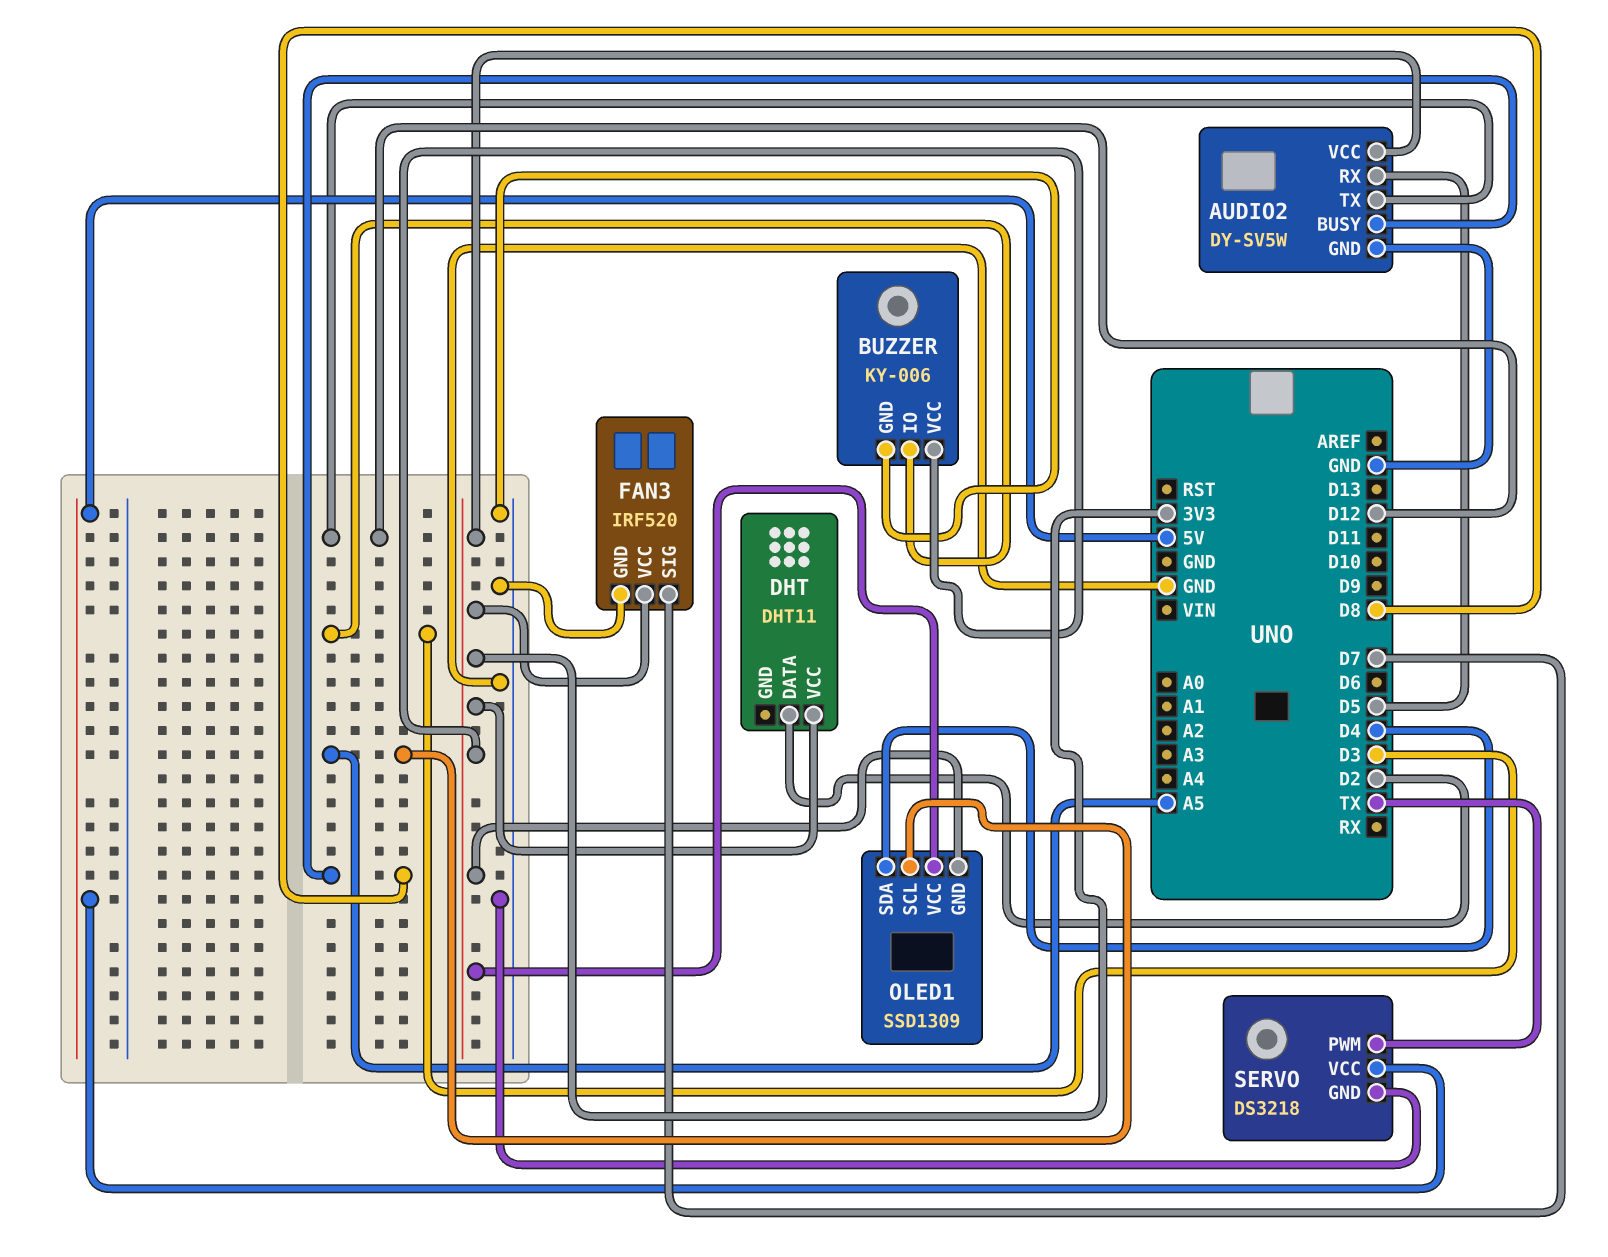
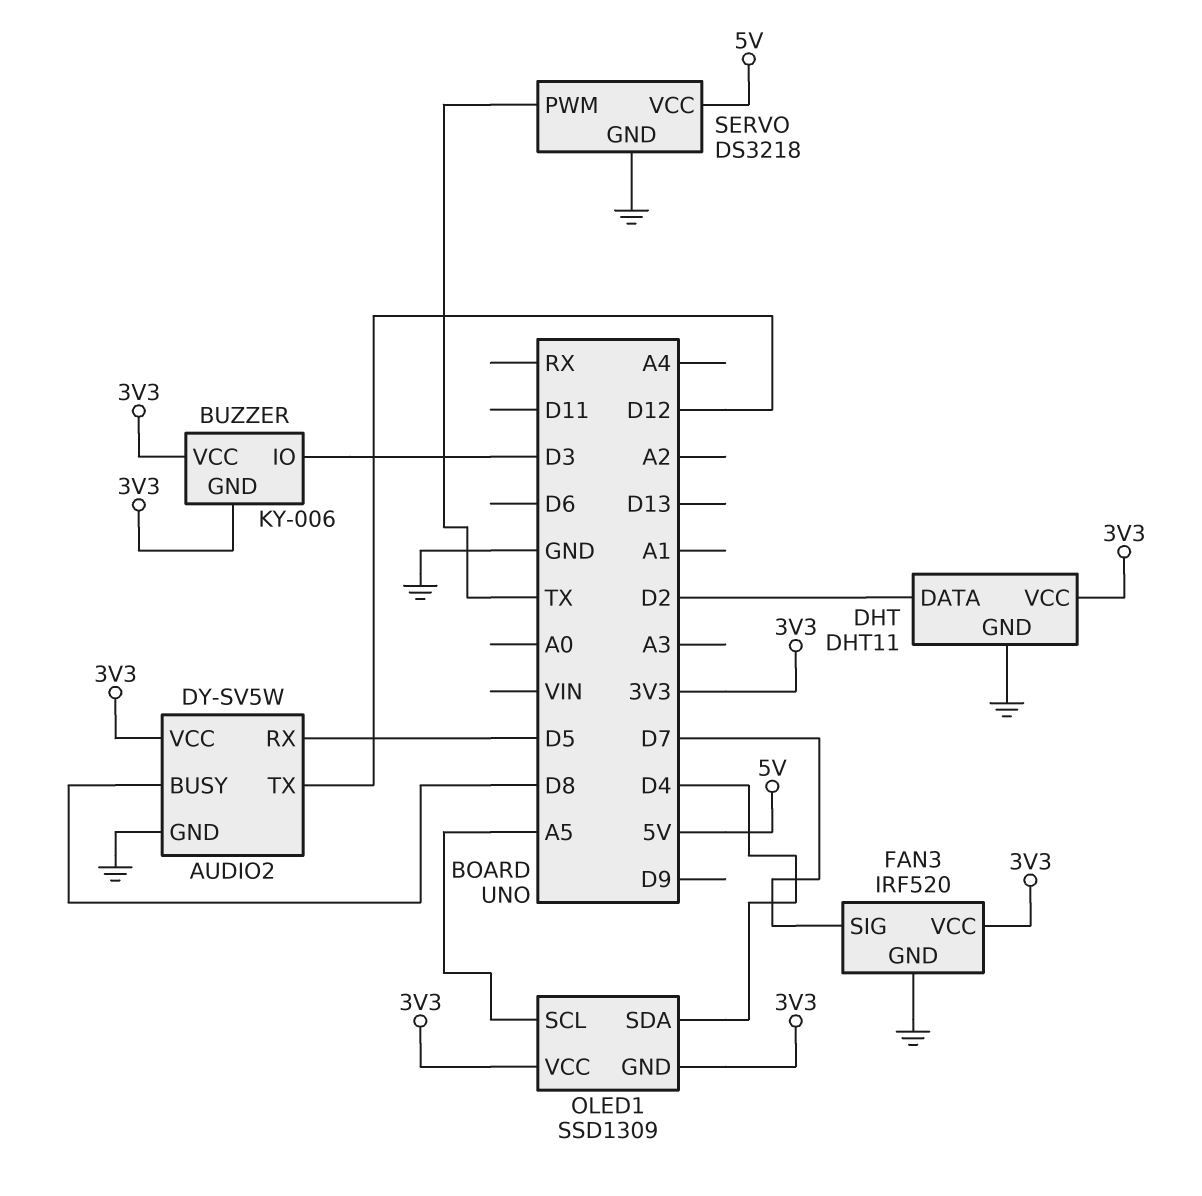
BUZZER pin GND: GND -> 3V3
DHT pin GND: none -> GND

